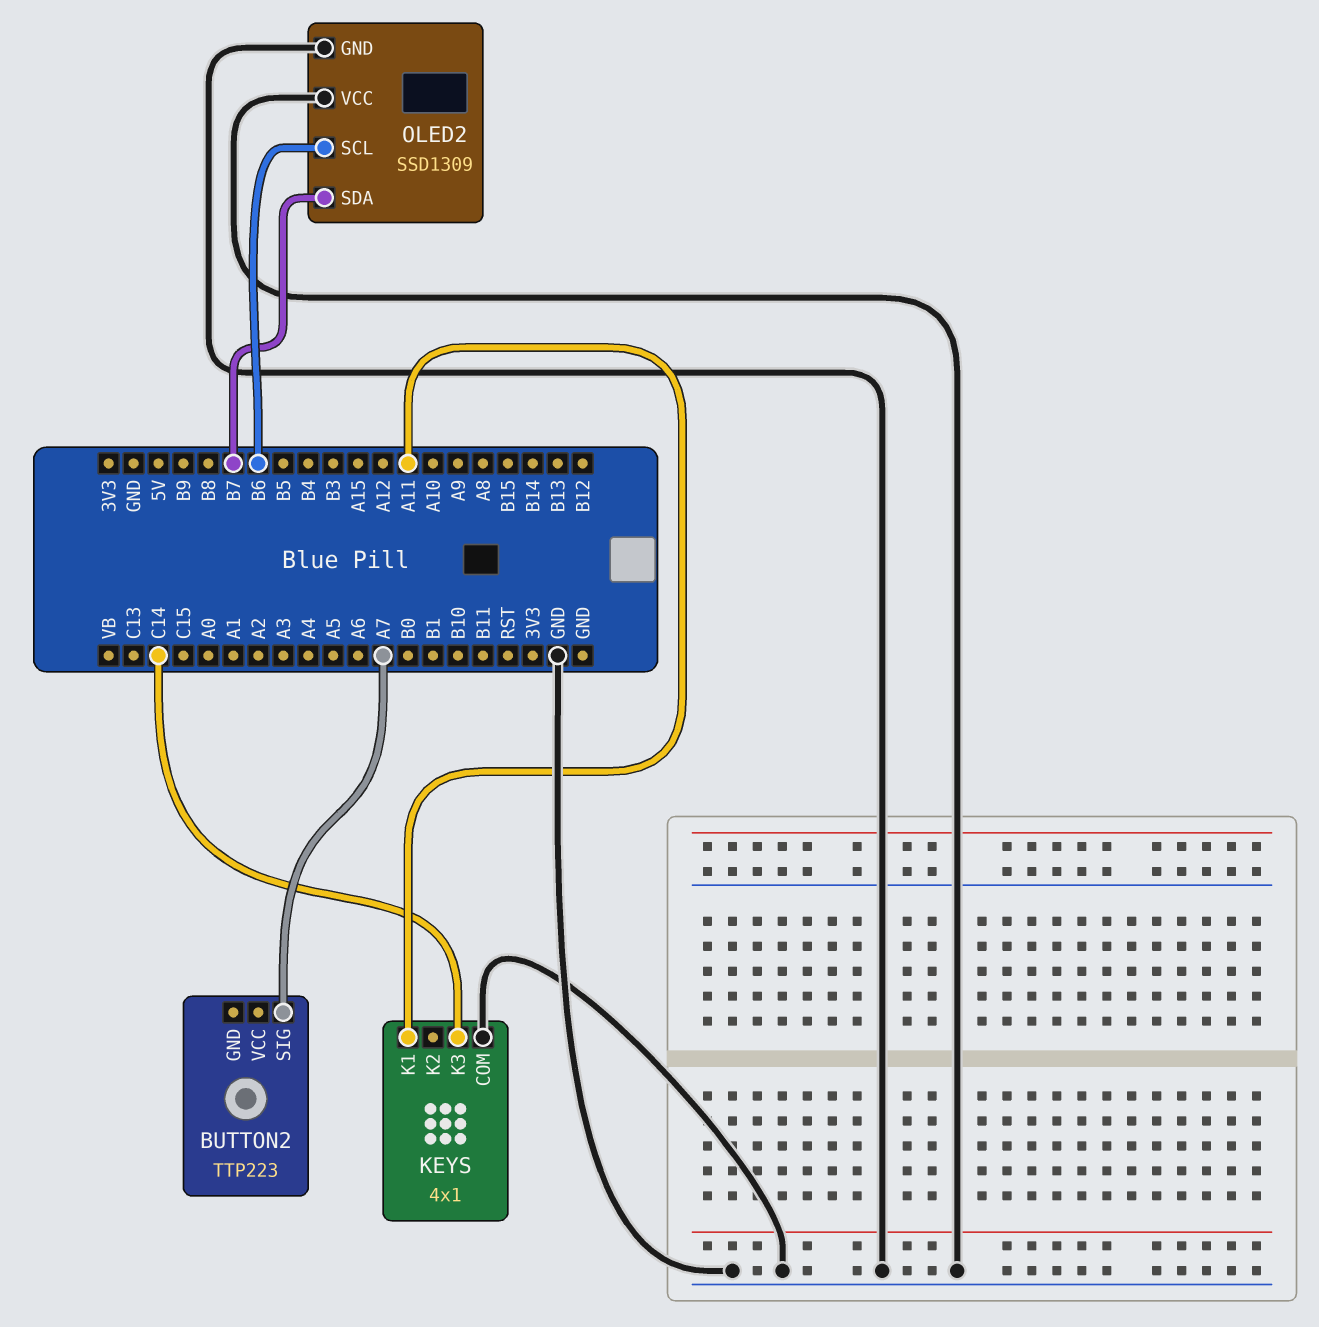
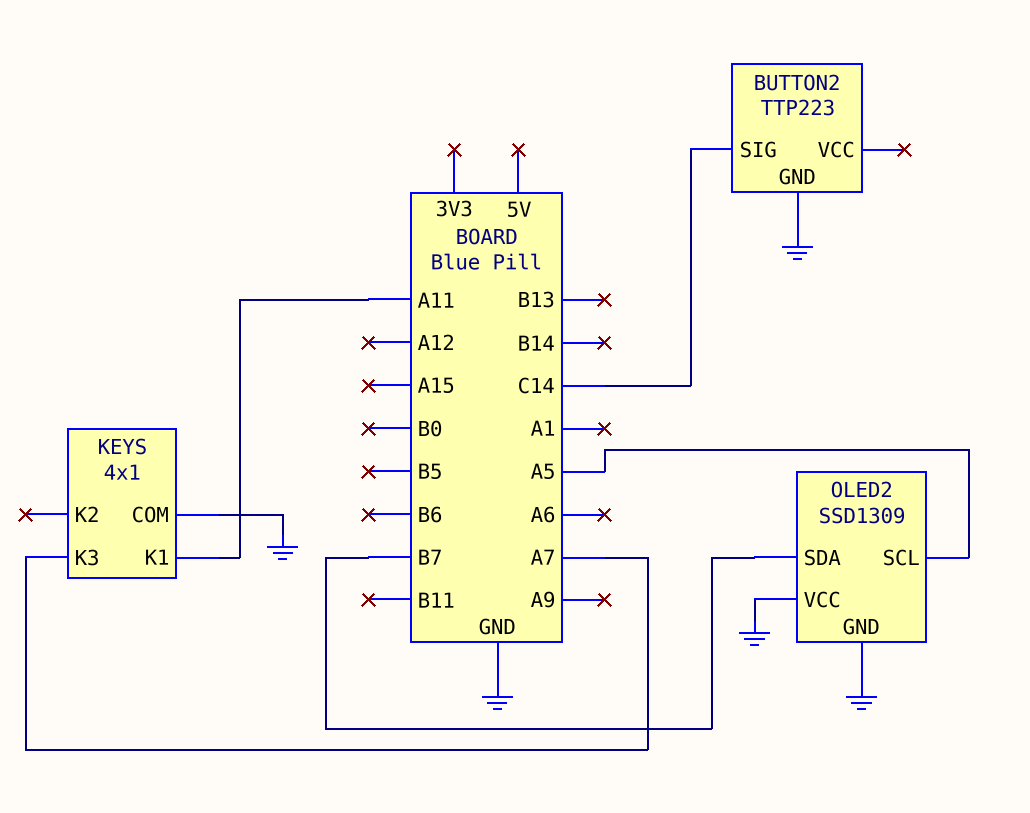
BUTTON2 pin GND: none -> GND
BUTTON2 pin SIG: A7 -> C14
KEYS pin K3: C14 -> A7
OLED2 pin SCL: B6 -> A5

